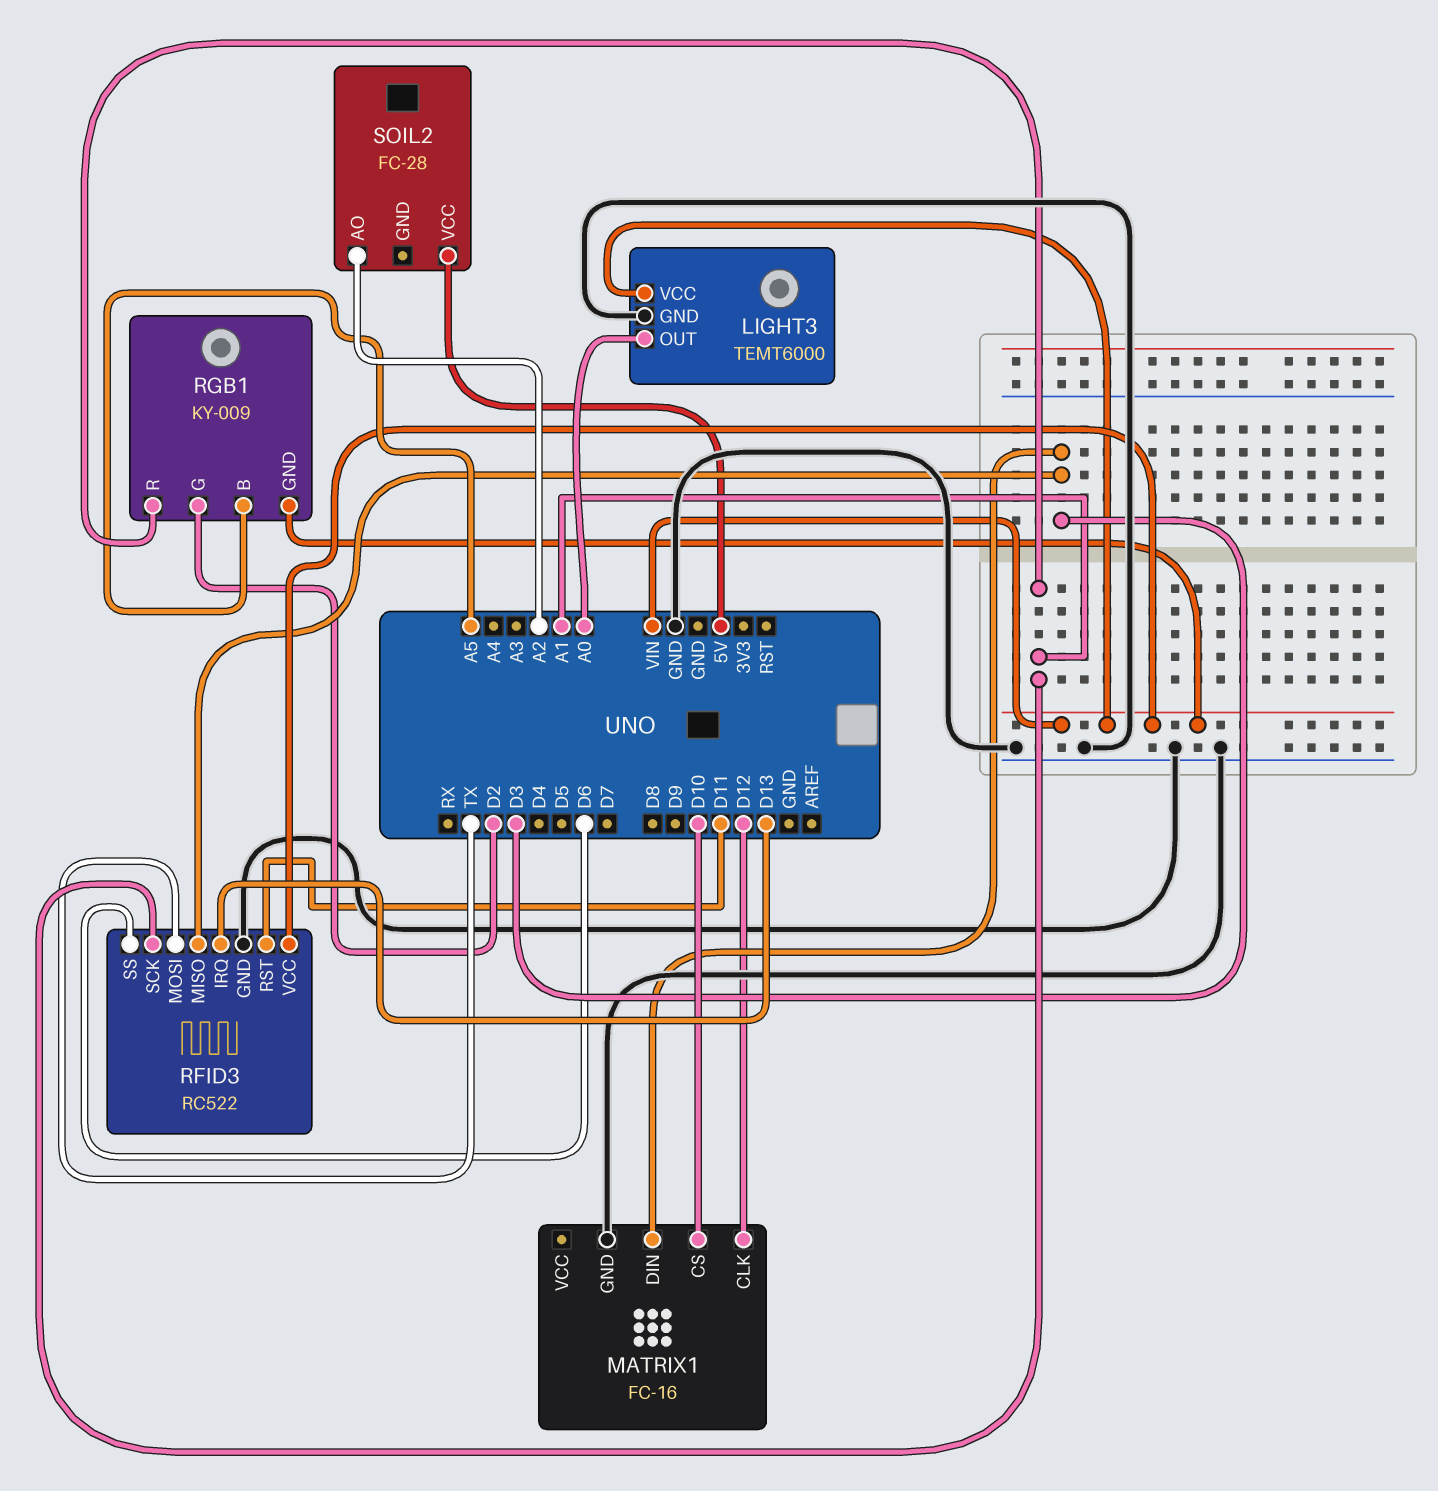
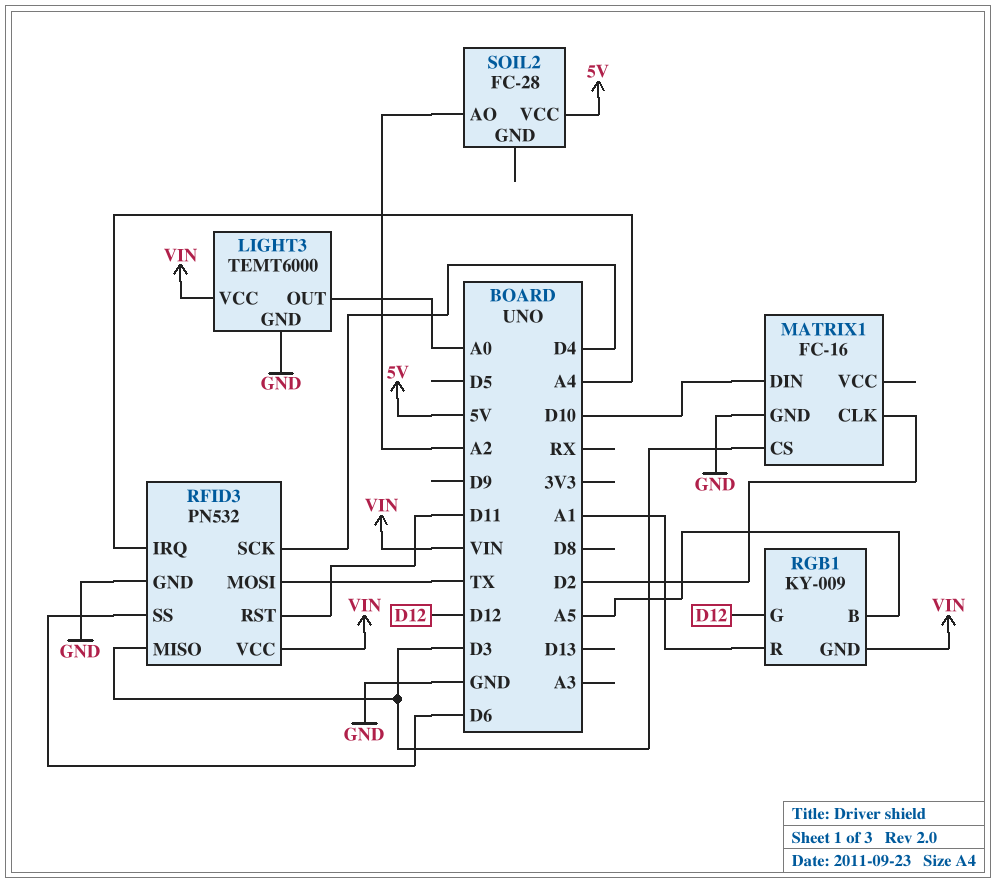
MATRIX1 pin CLK: D12 -> D2
MATRIX1 pin CS: D10 -> D3
MATRIX1 pin DIN: D3 -> D10
RFID3: RC522 -> PN532
RFID3 pin IRQ: D13 -> A4
RFID3 pin SCK: A1 -> D4
RGB1 pin G: D2 -> D12

